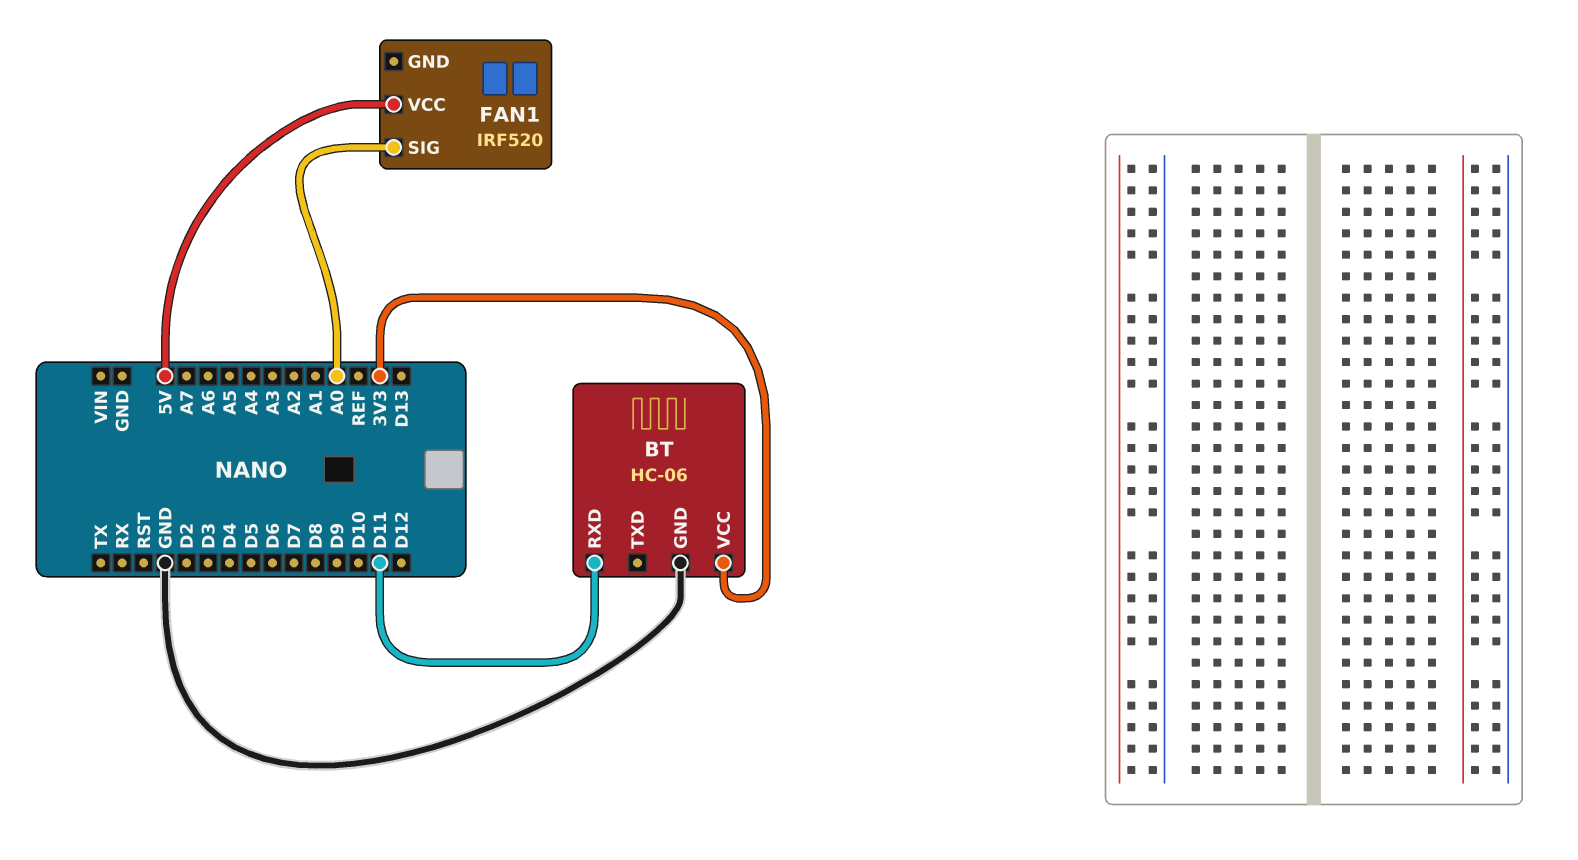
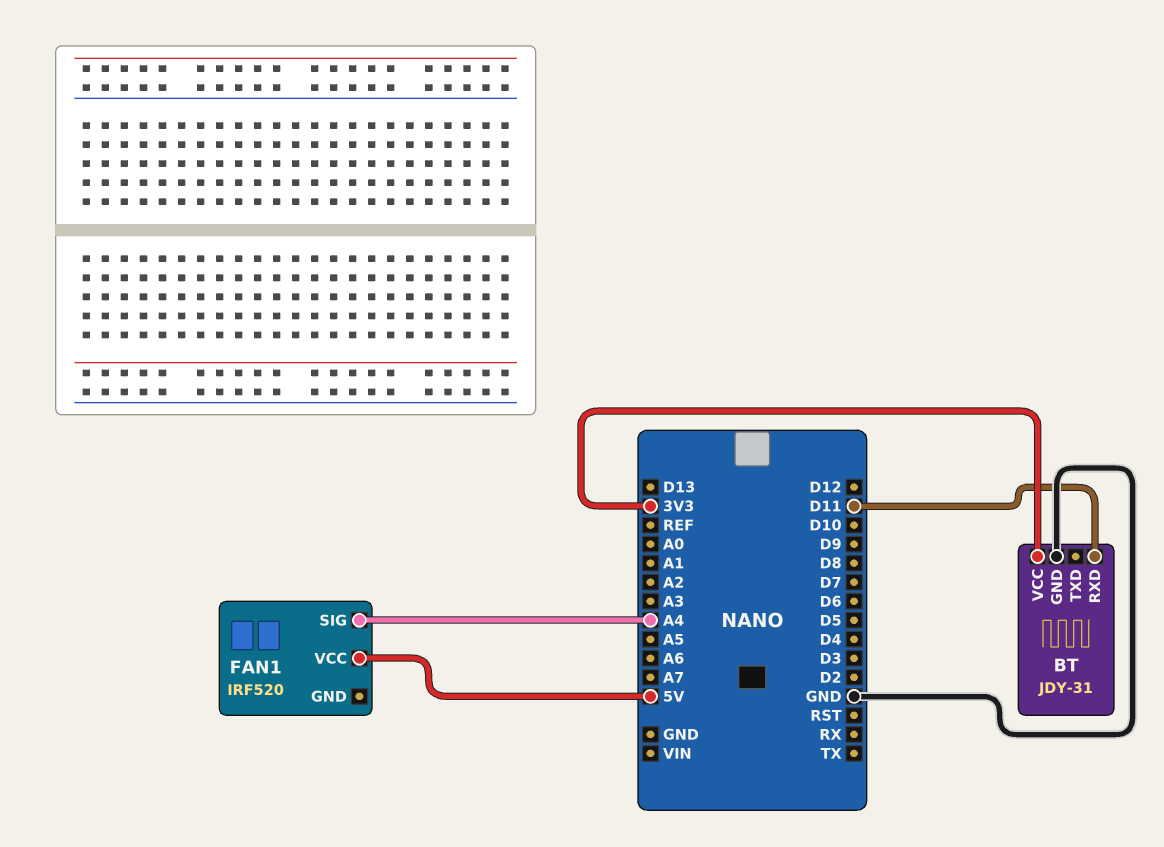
BT: HC-06 -> JDY-31
FAN1 pin SIG: A0 -> A4

